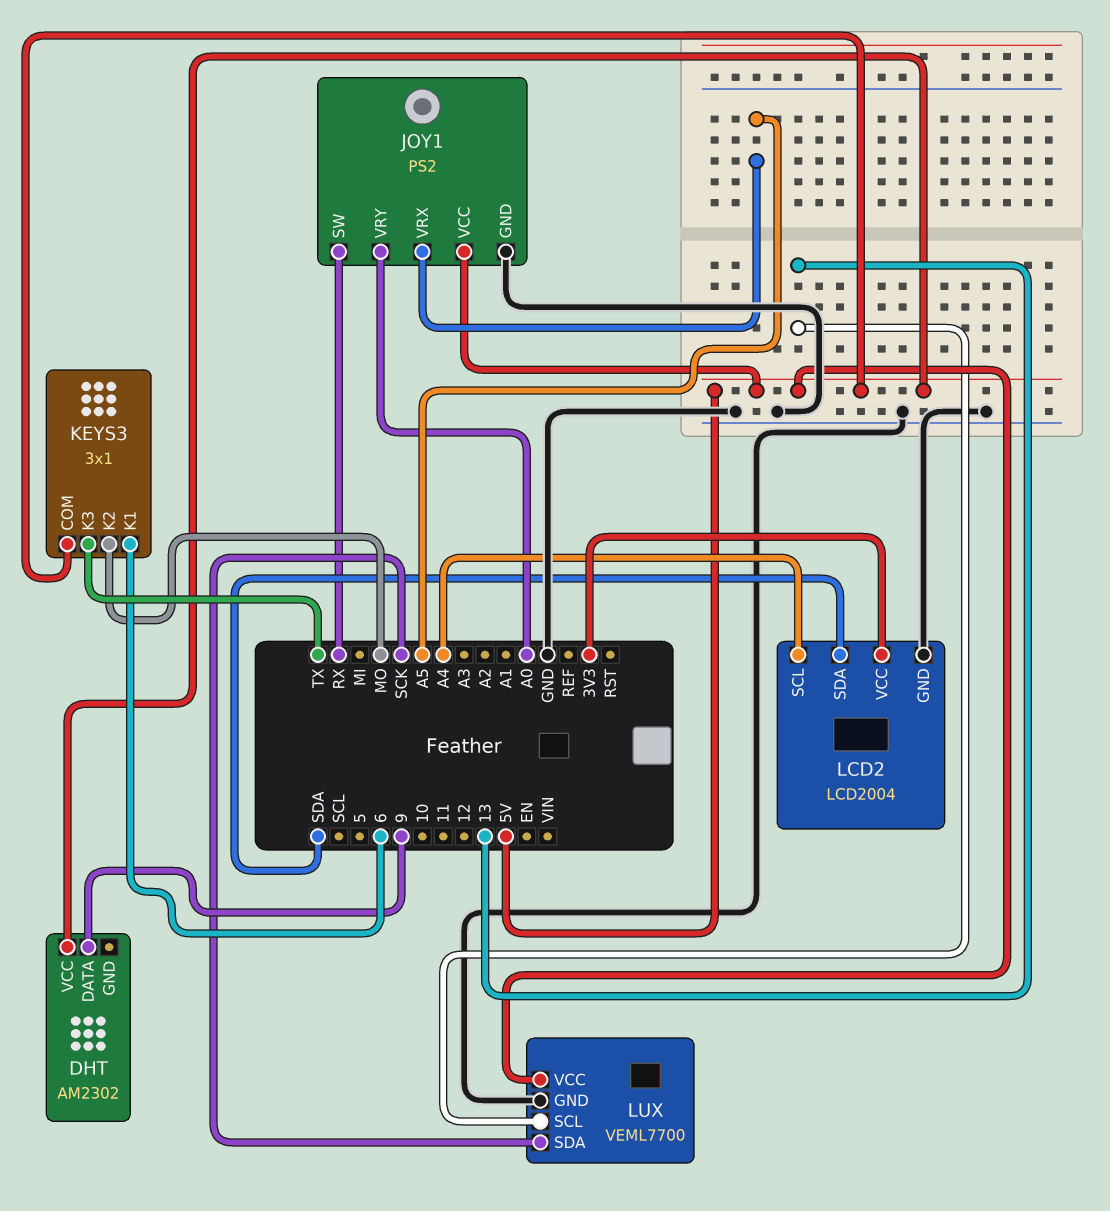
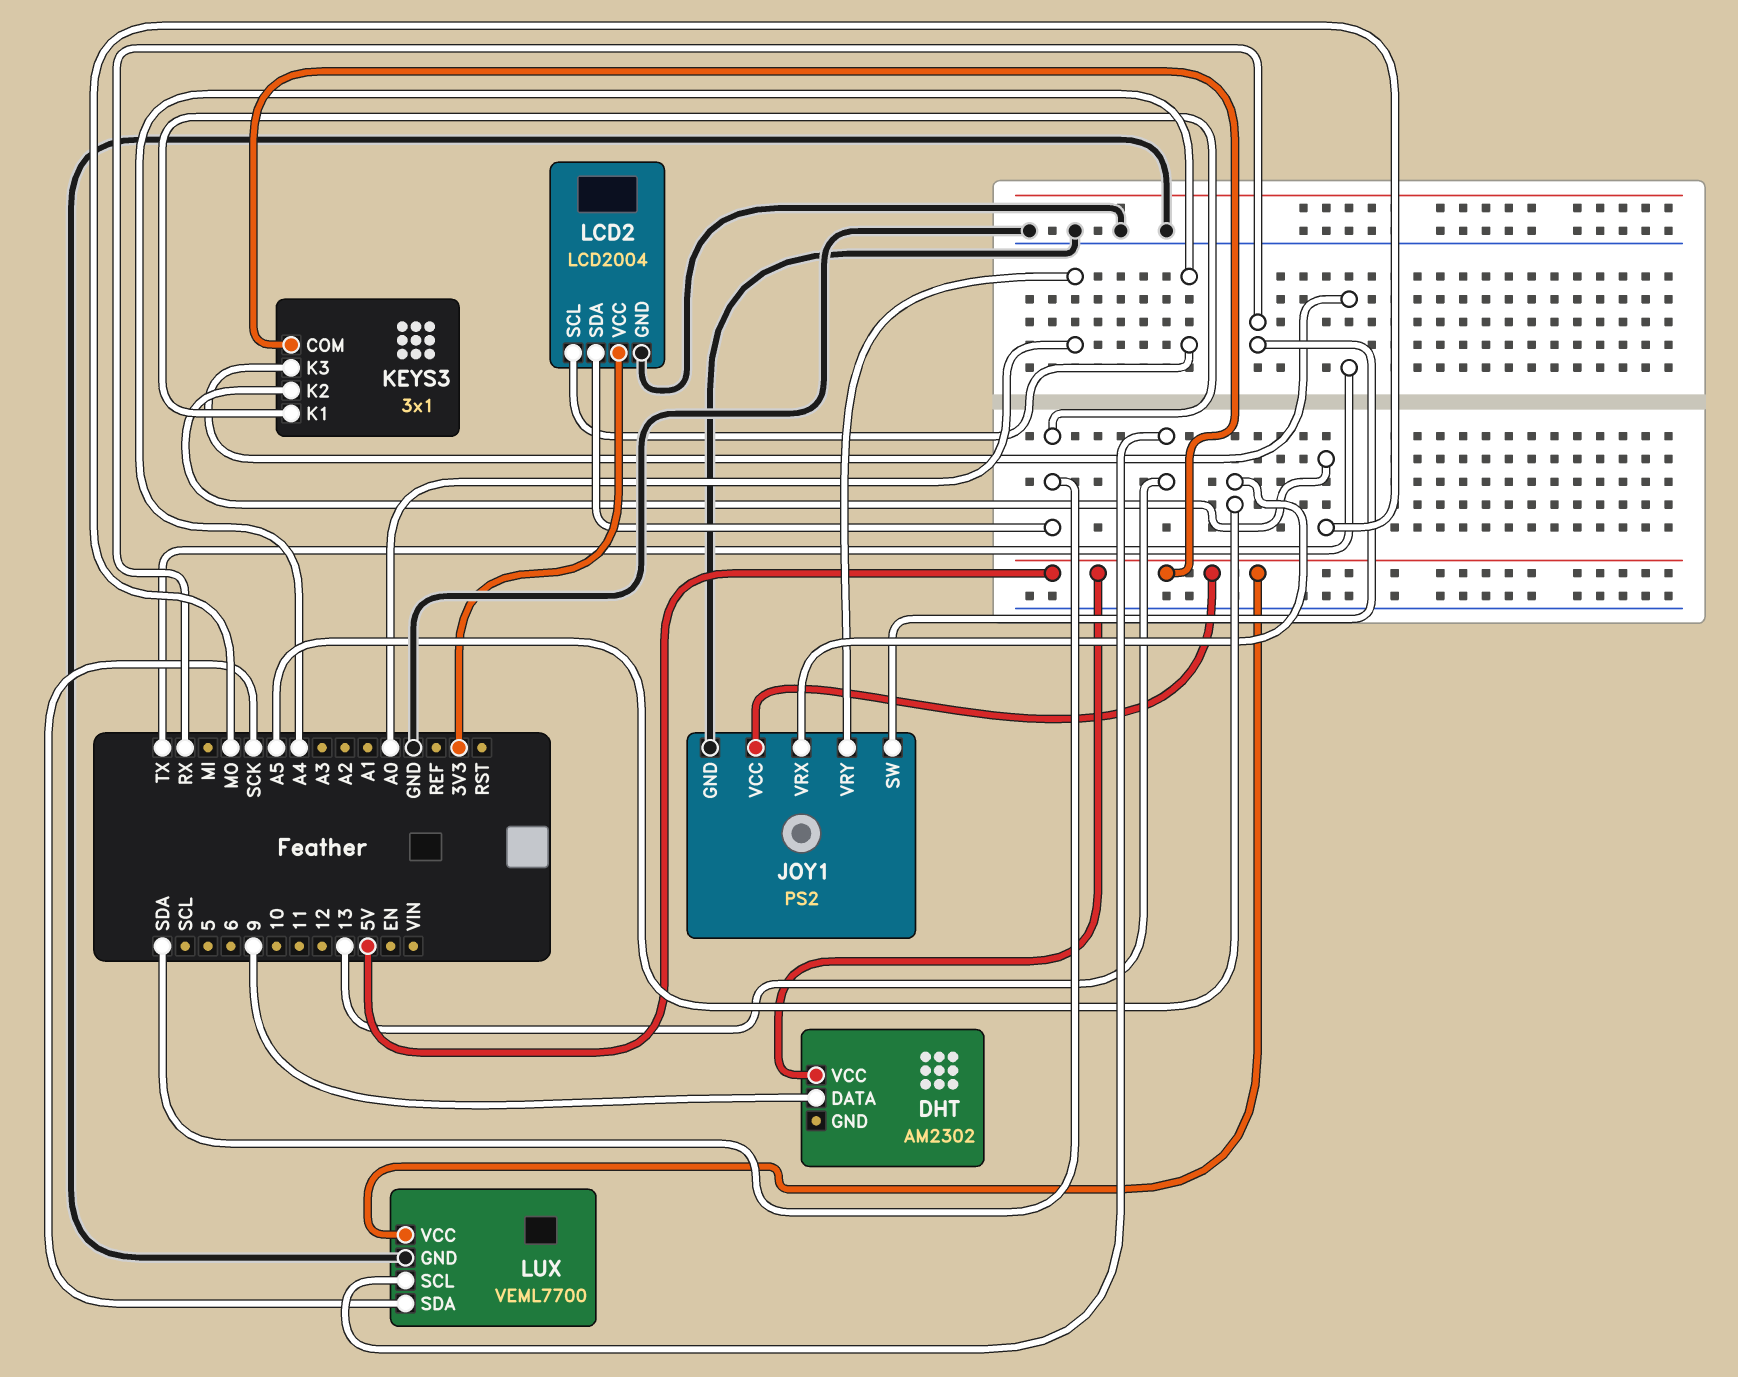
KEYS3 pin K1: 6 -> SDA

